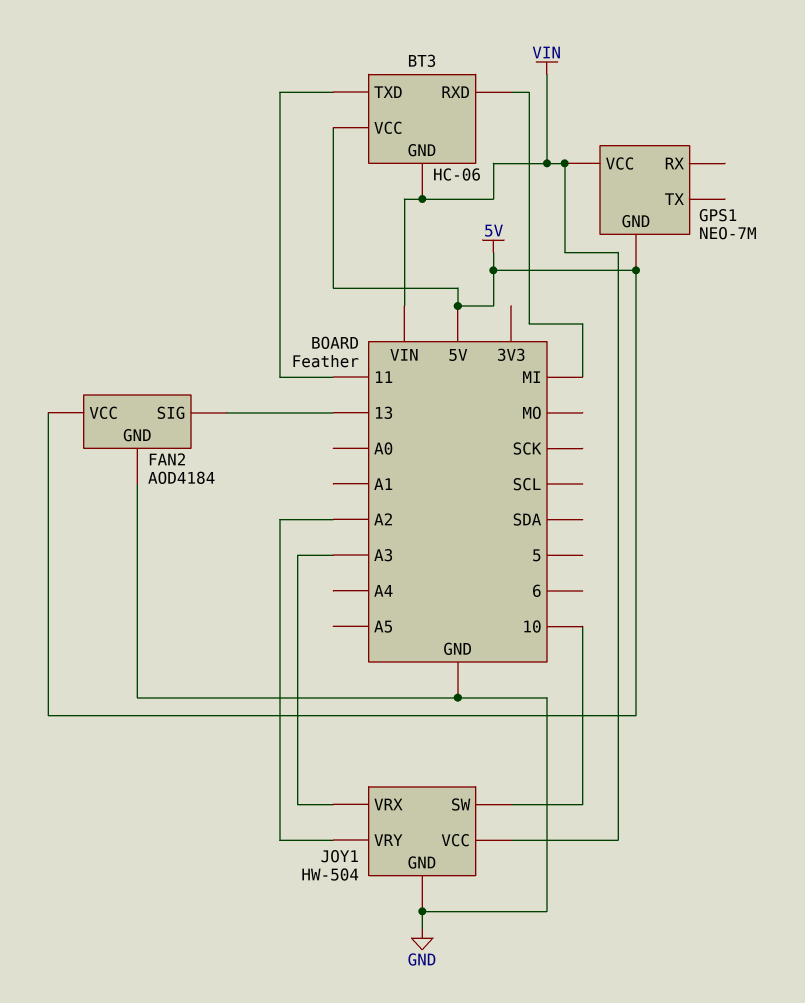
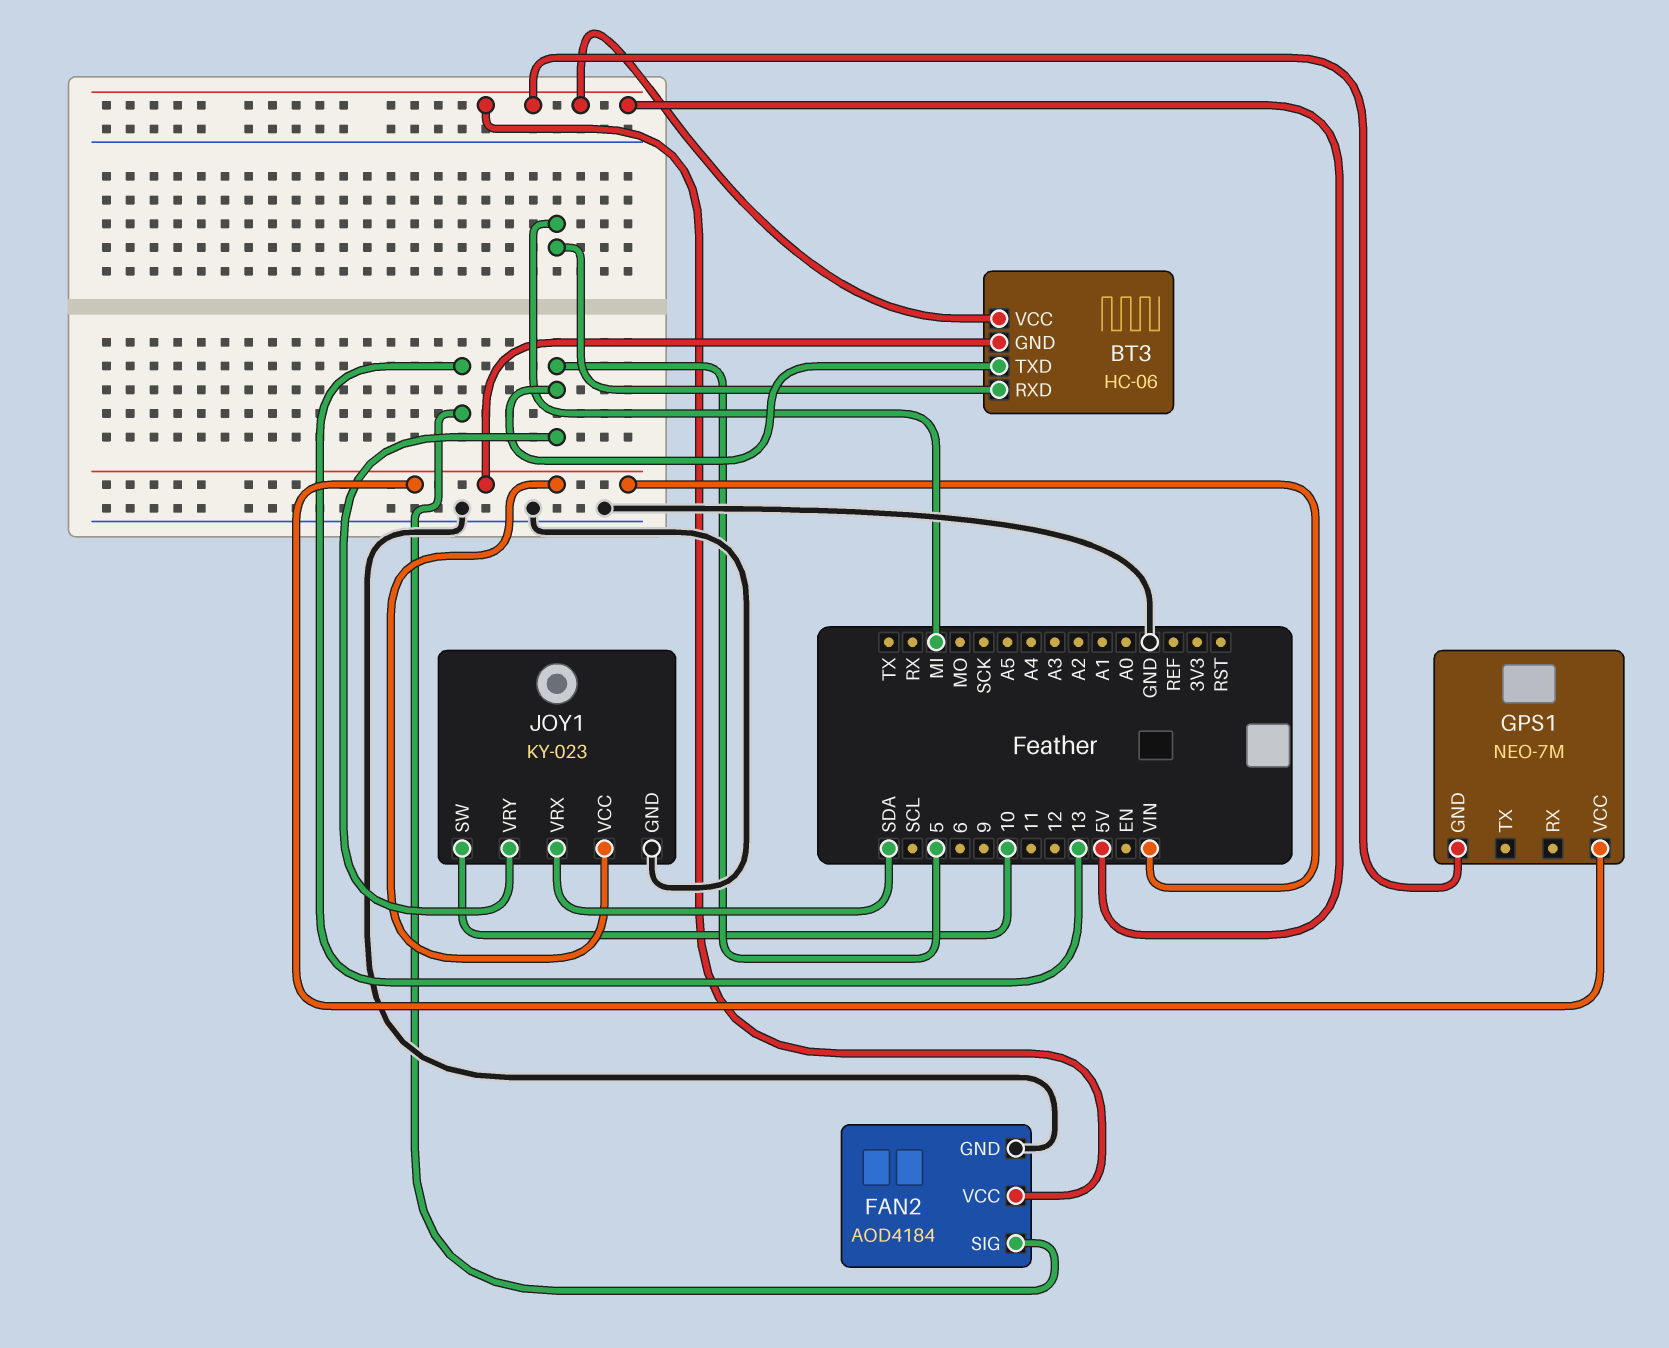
BT3 pin TXD: 11 -> 5
JOY1: HW-504 -> KY-023
JOY1 pin VRX: A3 -> SDA
JOY1 pin VRY: A2 -> 5

